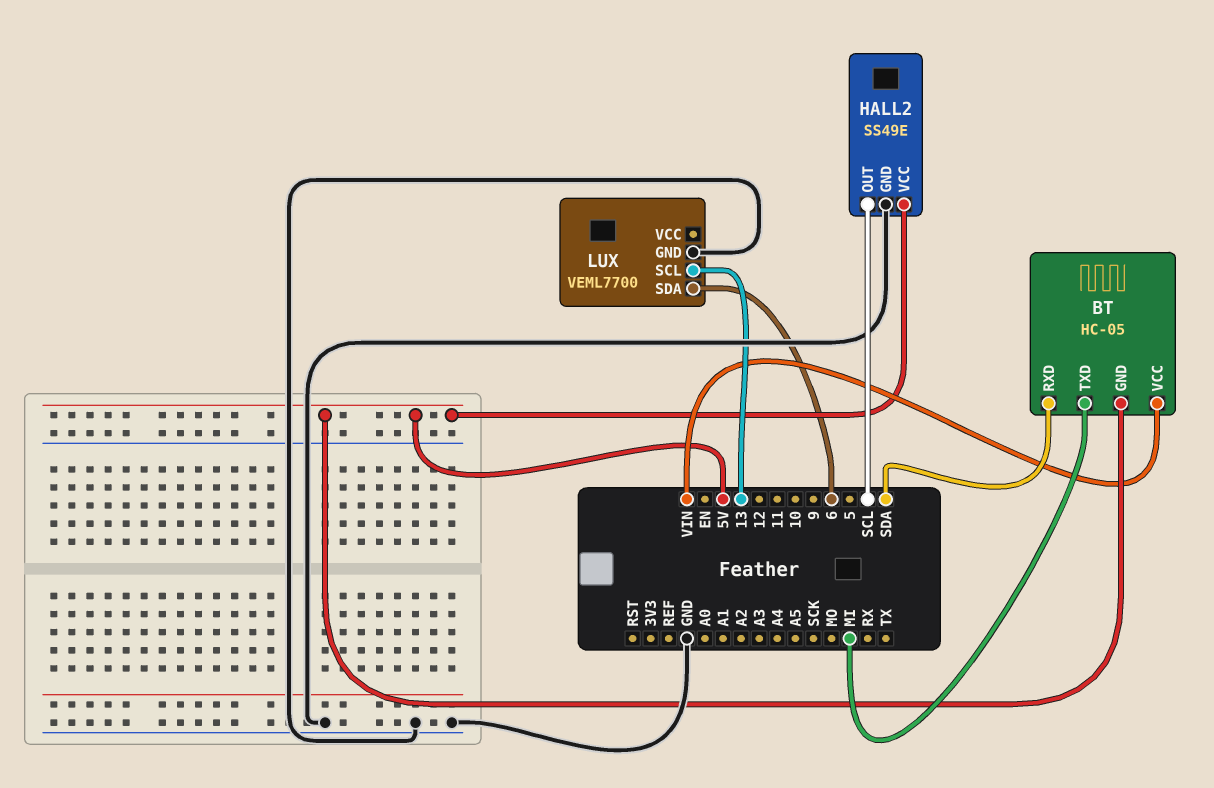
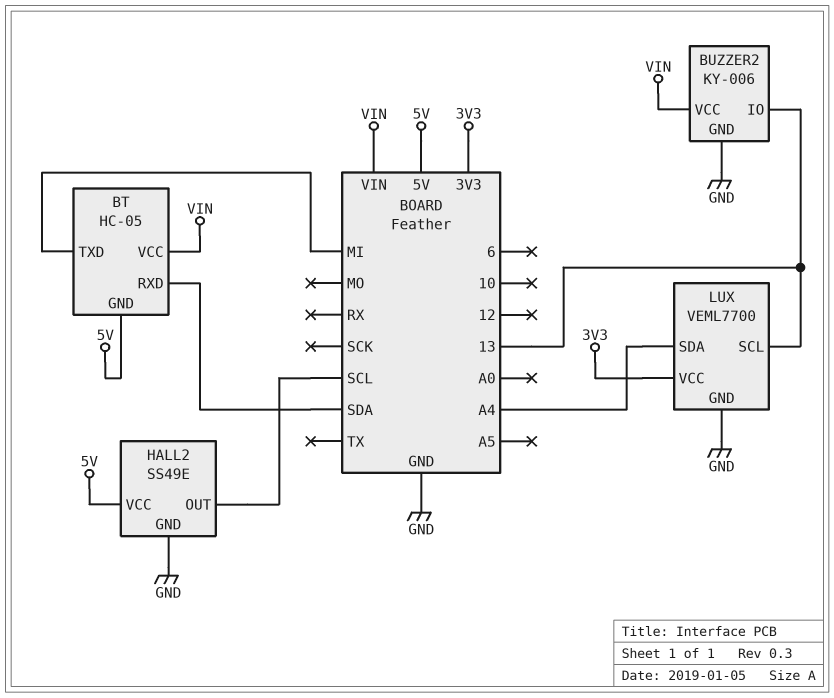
BUZZER2: none -> KY-006
BUZZER2 pin GND: none -> GND
BUZZER2 pin IO: none -> 13
BUZZER2 pin VCC: none -> VIN
LUX pin SDA: 6 -> A4
LUX pin VCC: none -> 3V3

